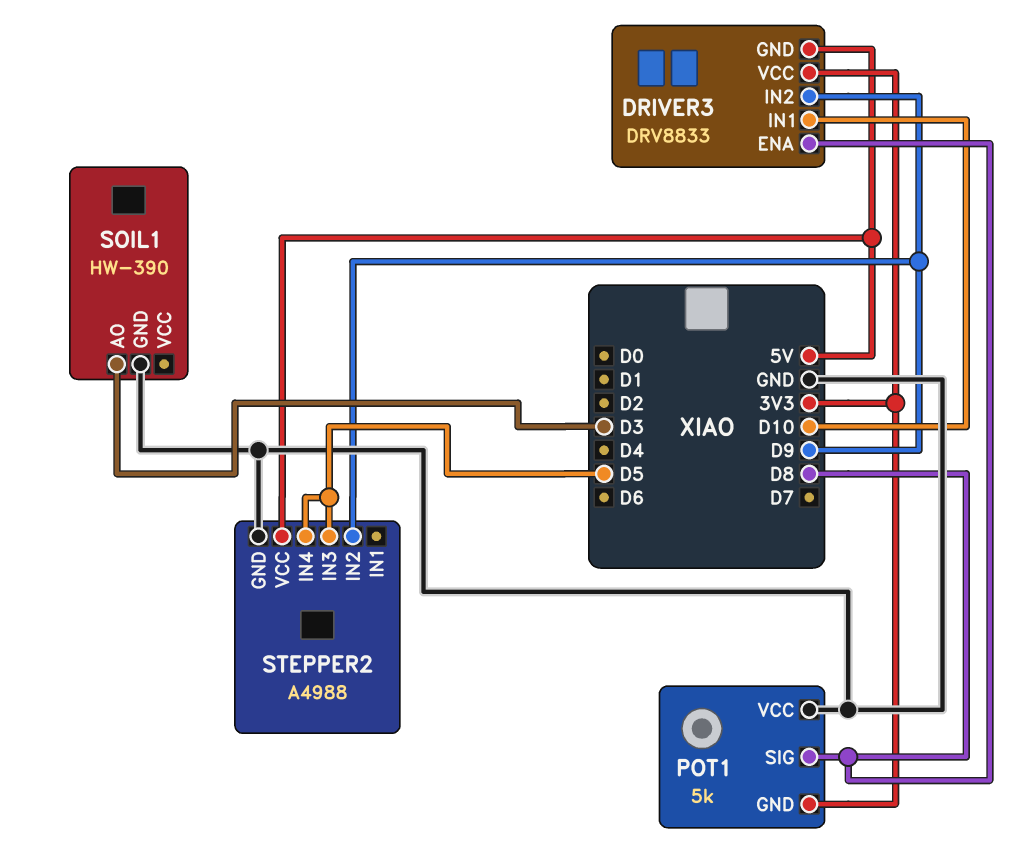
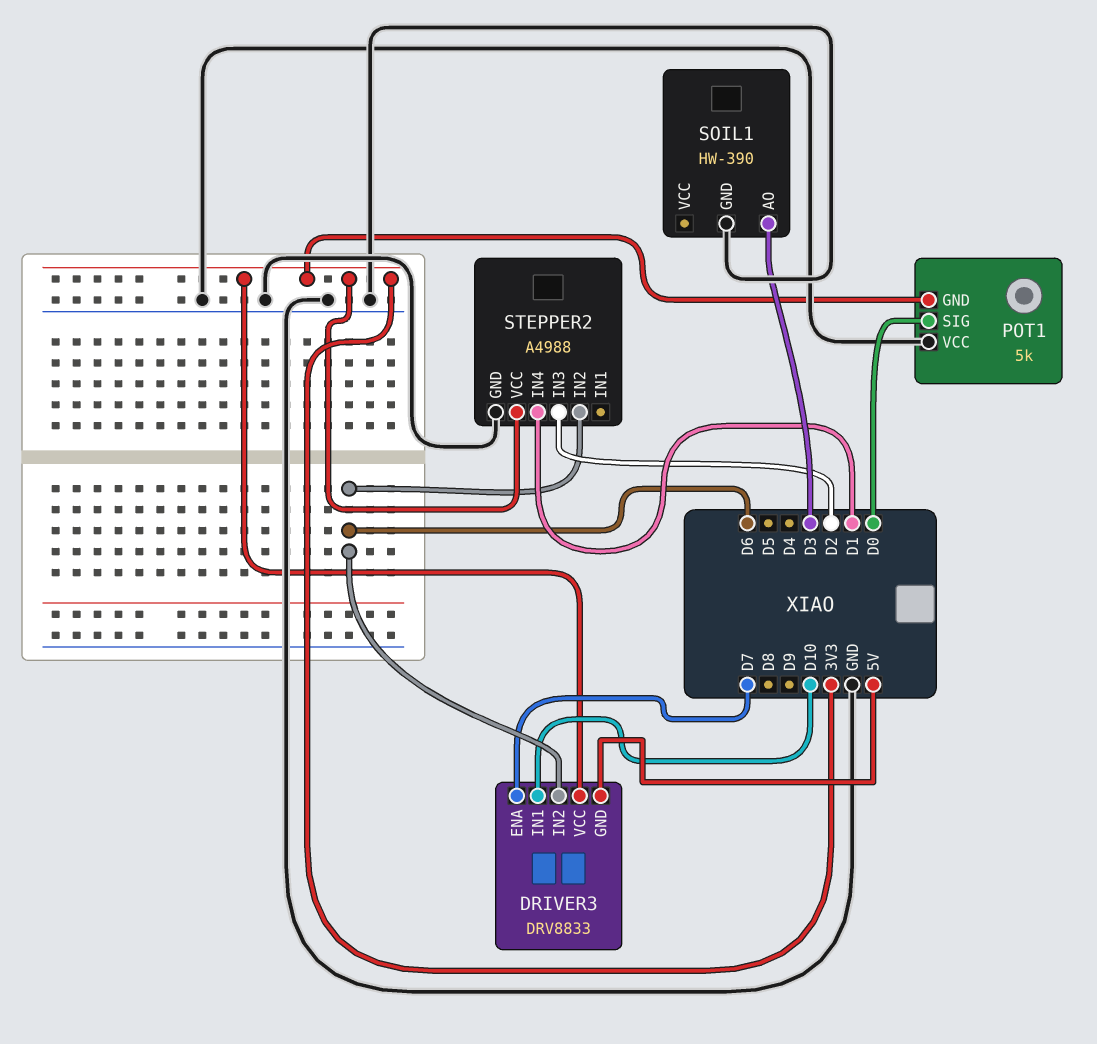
DRIVER3 pin ENA: D8 -> D7
DRIVER3 pin IN2: D9 -> D6
POT1 pin SIG: D8 -> D0
STEPPER2 pin IN2: D9 -> D6
STEPPER2 pin IN3: D5 -> D2
STEPPER2 pin IN4: D5 -> D1
STEPPER2 pin VCC: 5V -> 3V3

